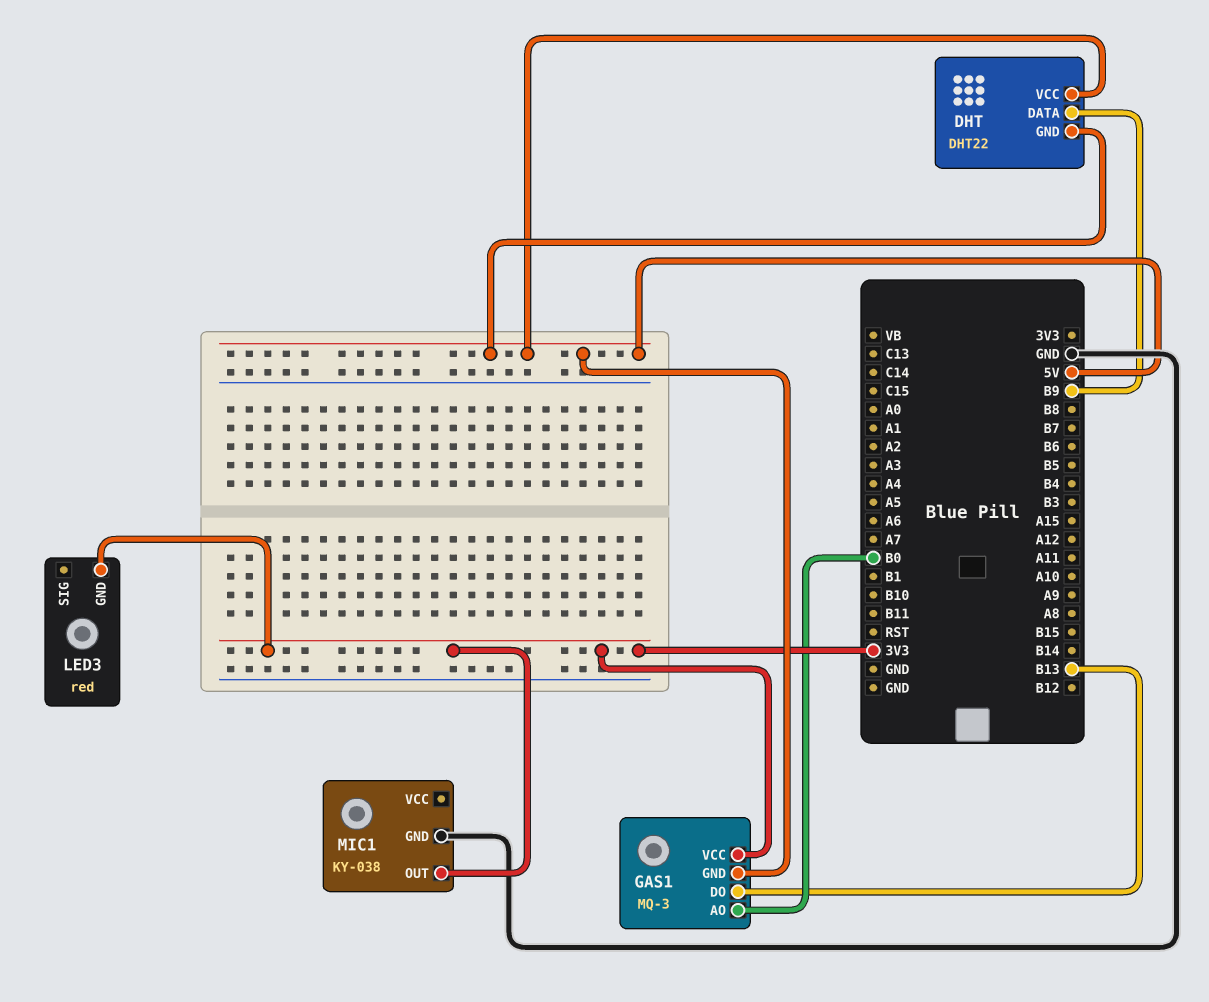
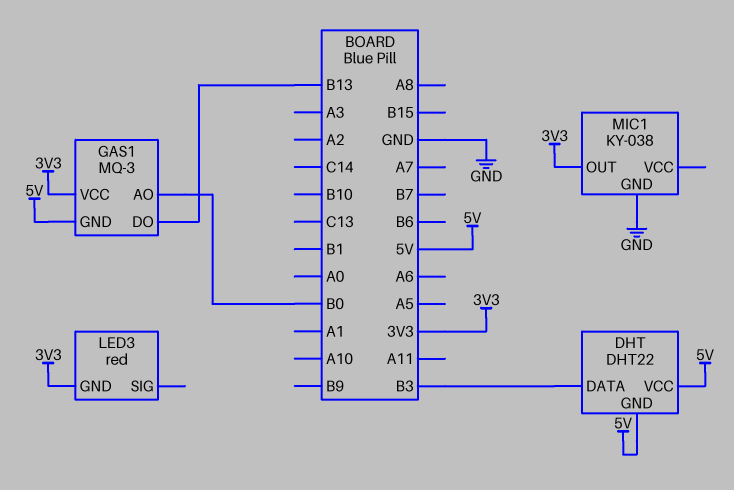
DHT pin DATA: B9 -> B3

